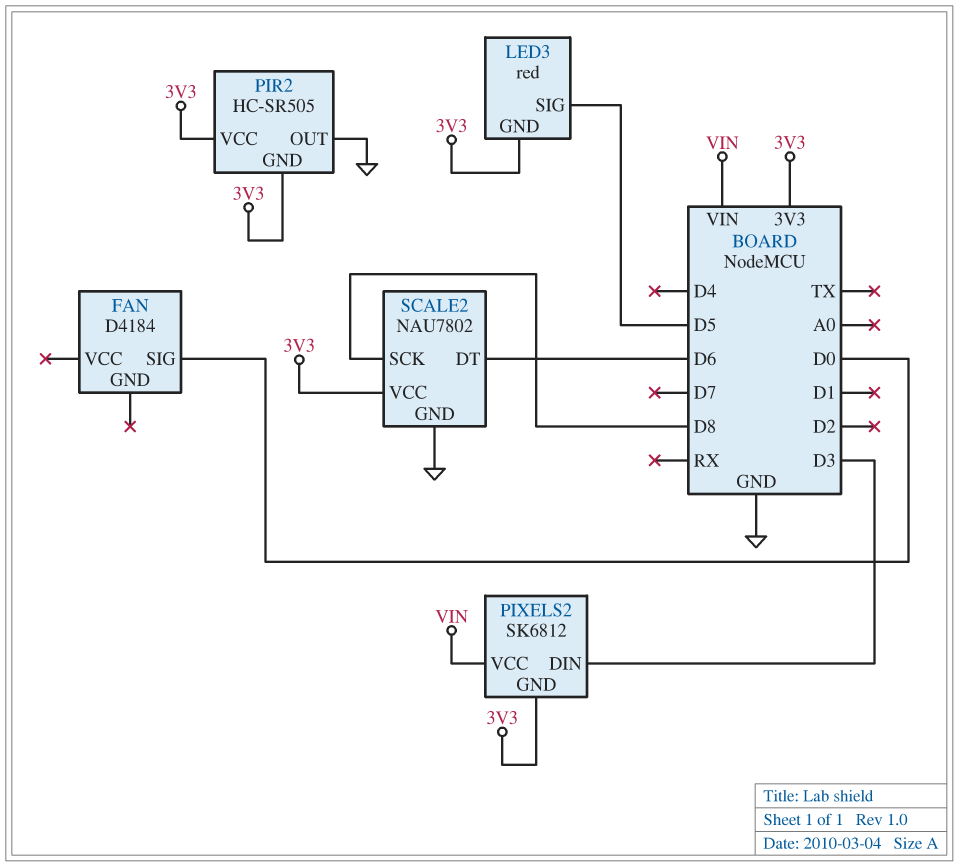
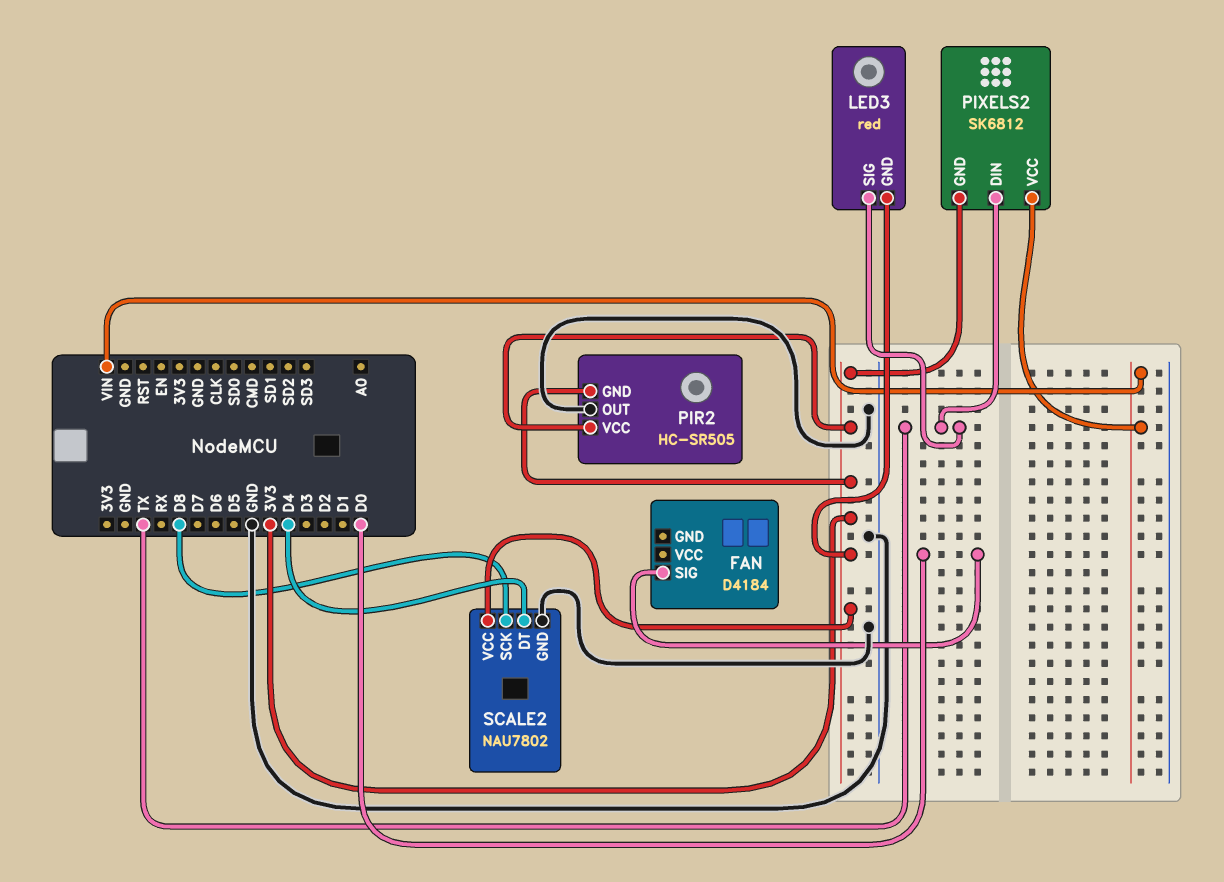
LED3 pin SIG: D5 -> TX
PIXELS2 pin DIN: D3 -> TX
SCALE2 pin DT: D6 -> D4

